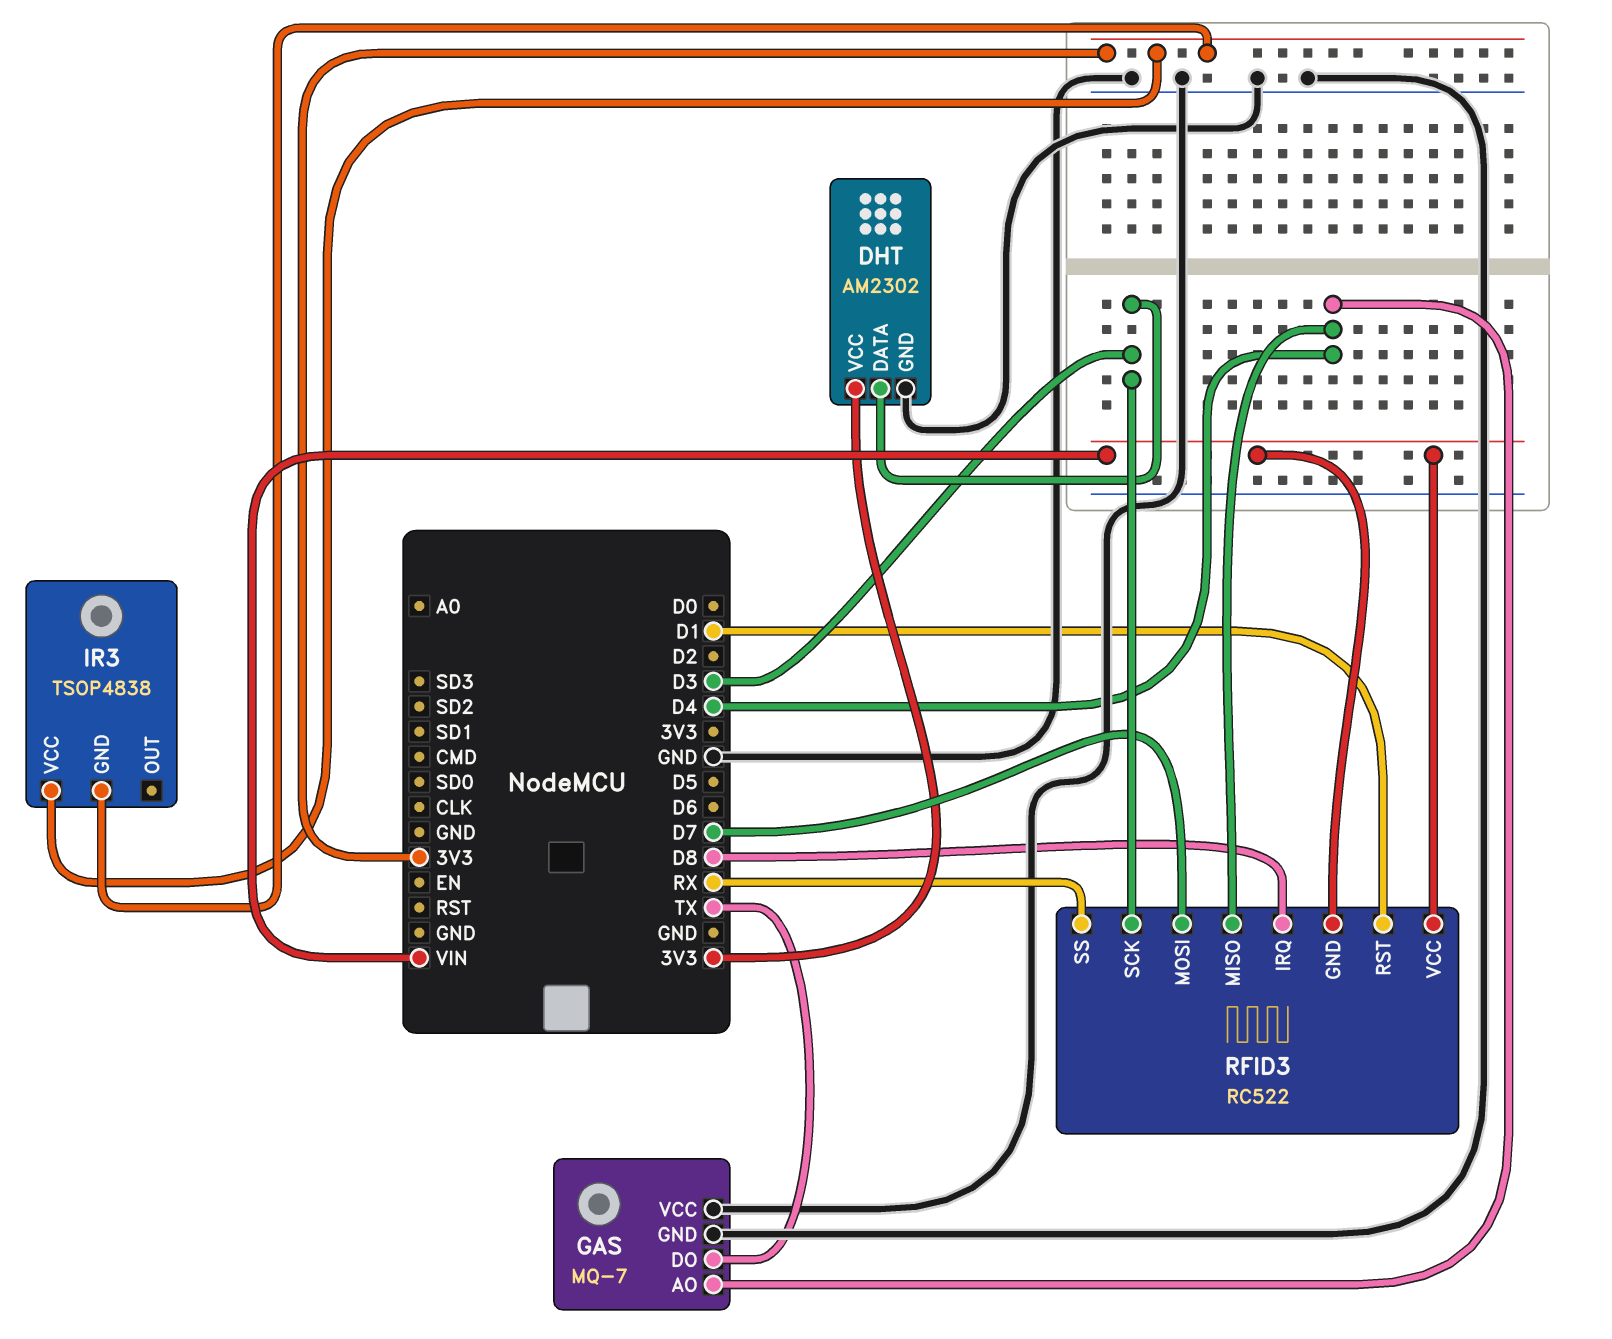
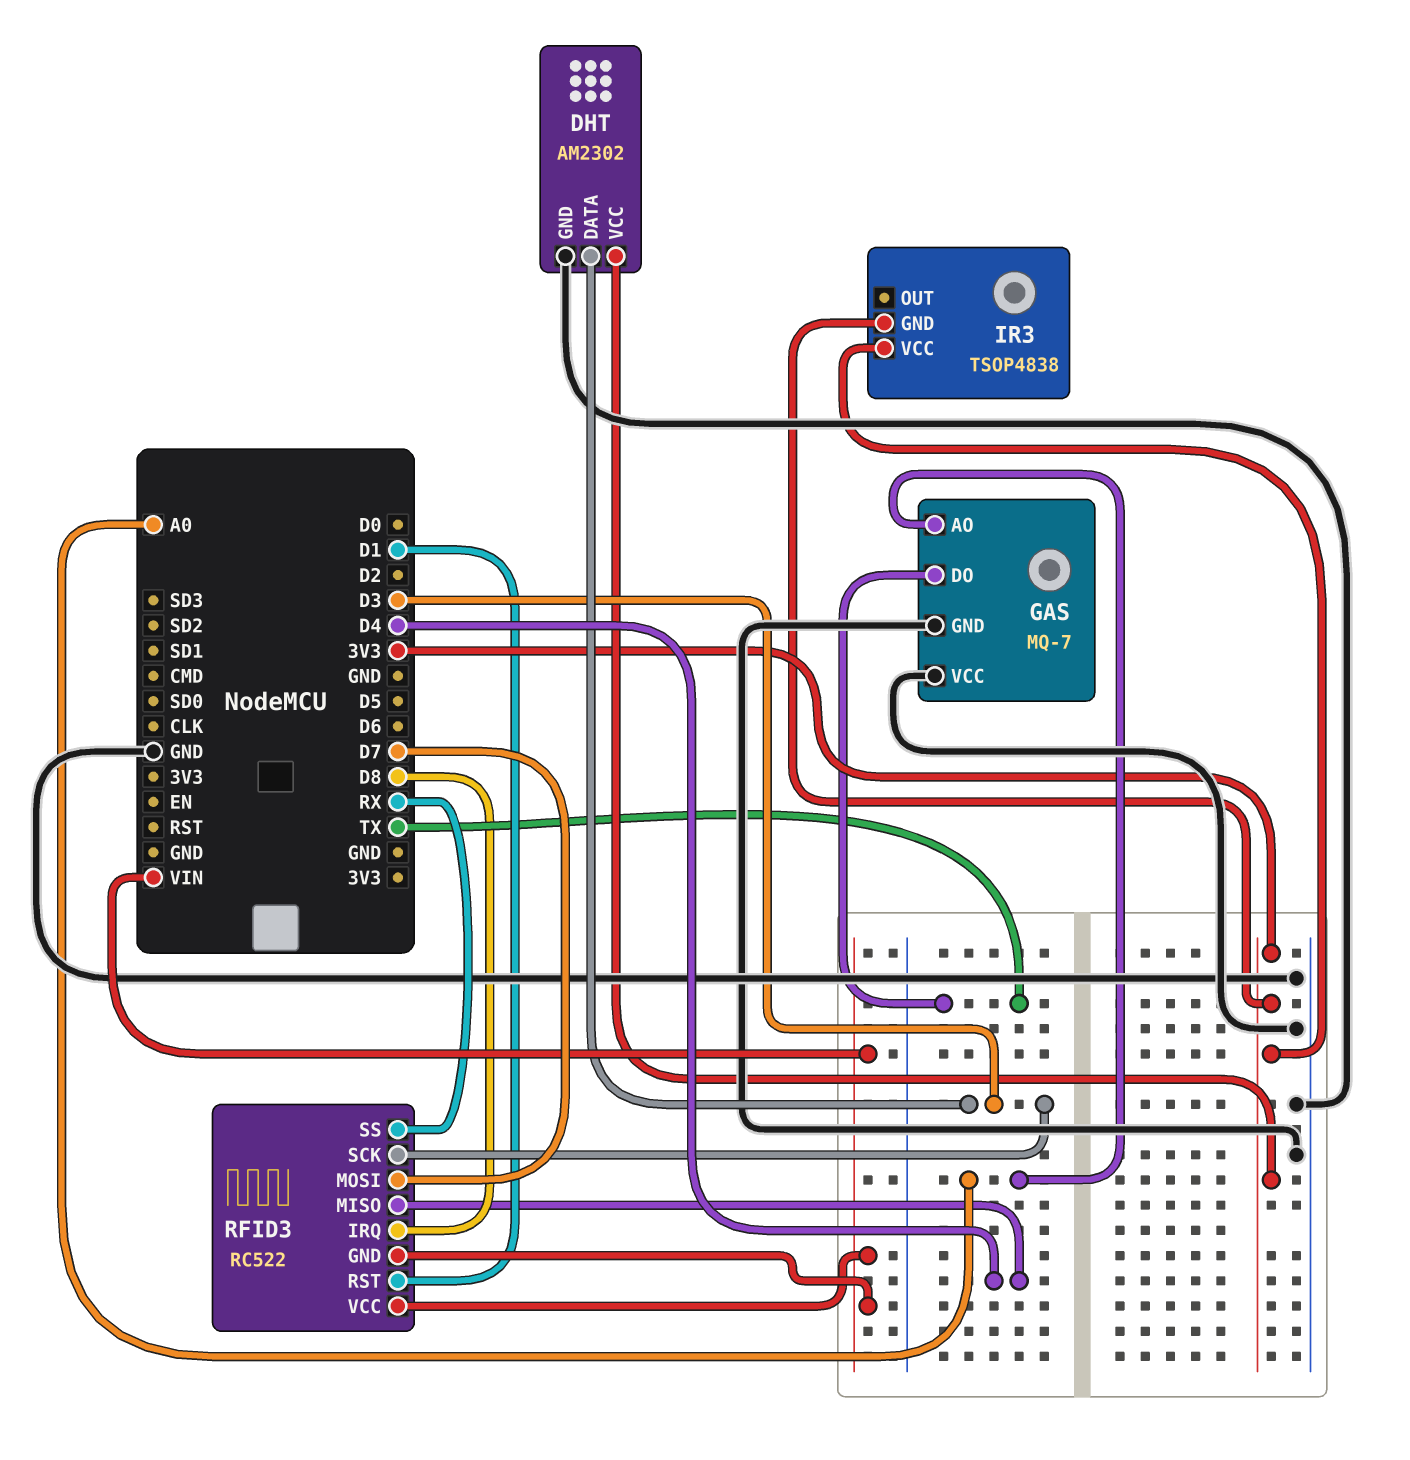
GAS pin AO: D4 -> A0

